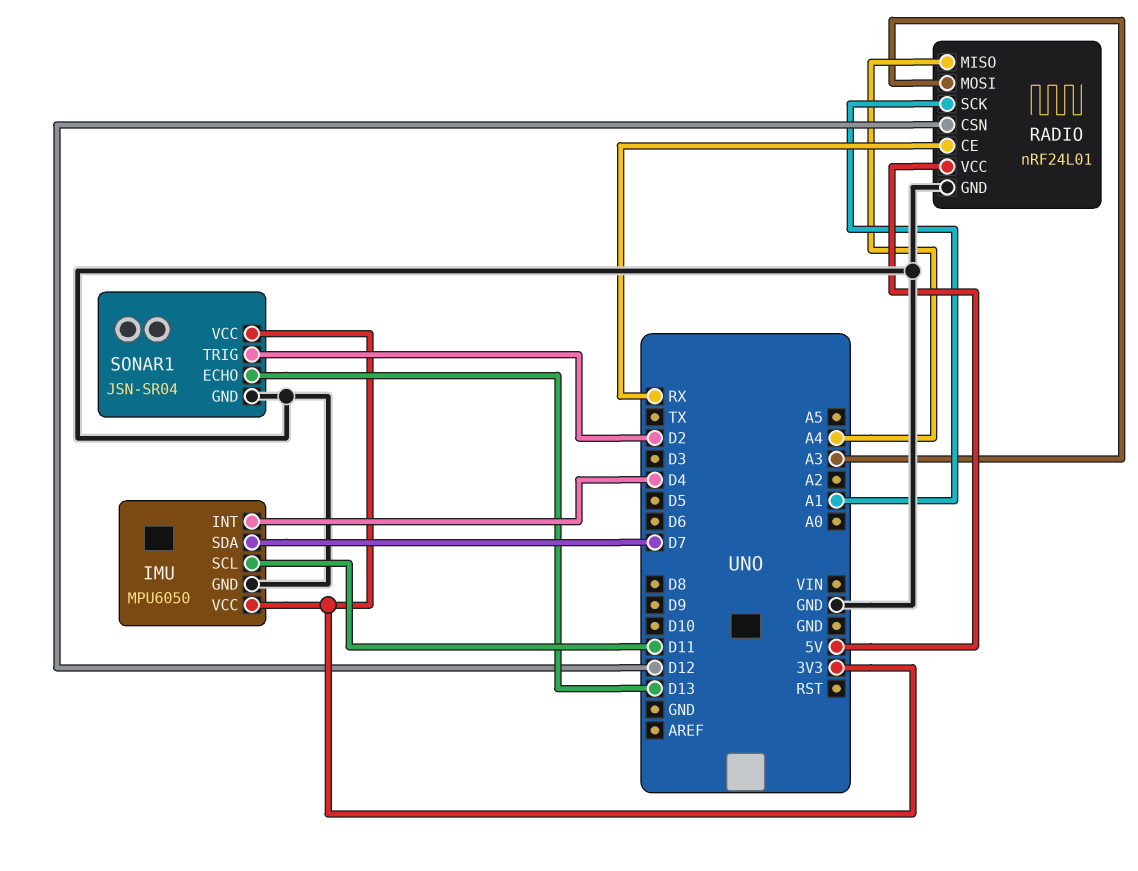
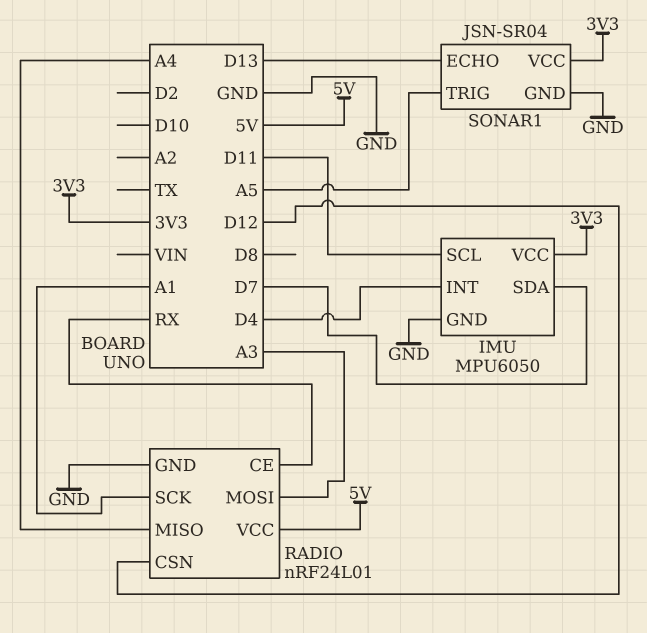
SONAR1 pin TRIG: D2 -> A5

